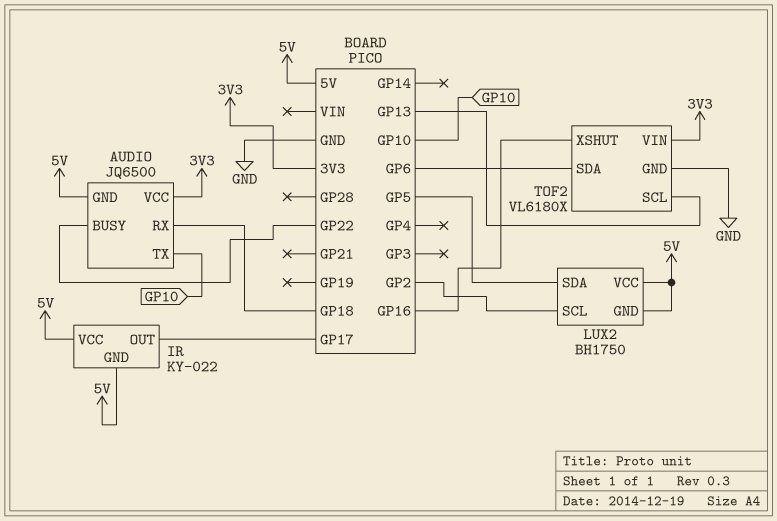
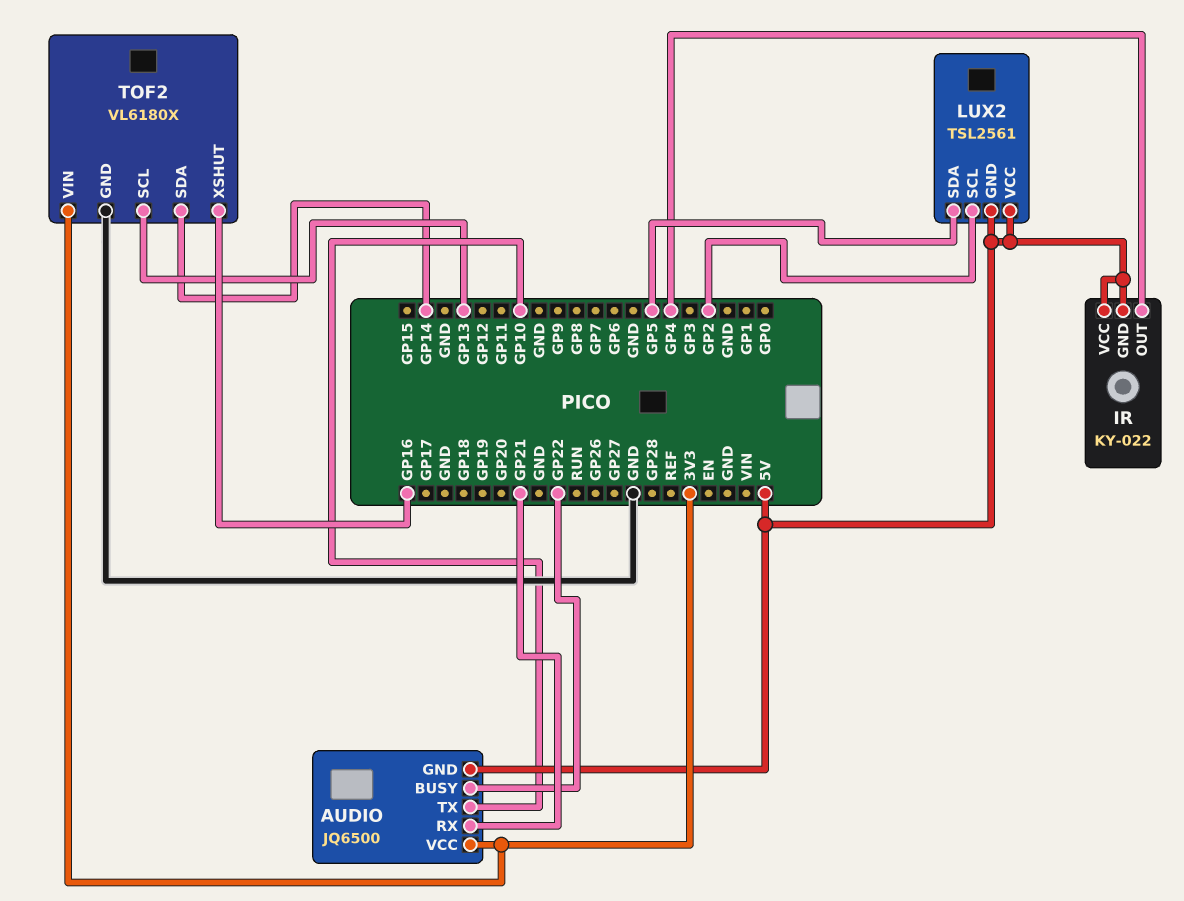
AUDIO pin RX: GP18 -> GP21
IR pin OUT: GP17 -> GP4
LUX2: BH1750 -> TSL2561
TOF2 pin SDA: GP6 -> GP14

